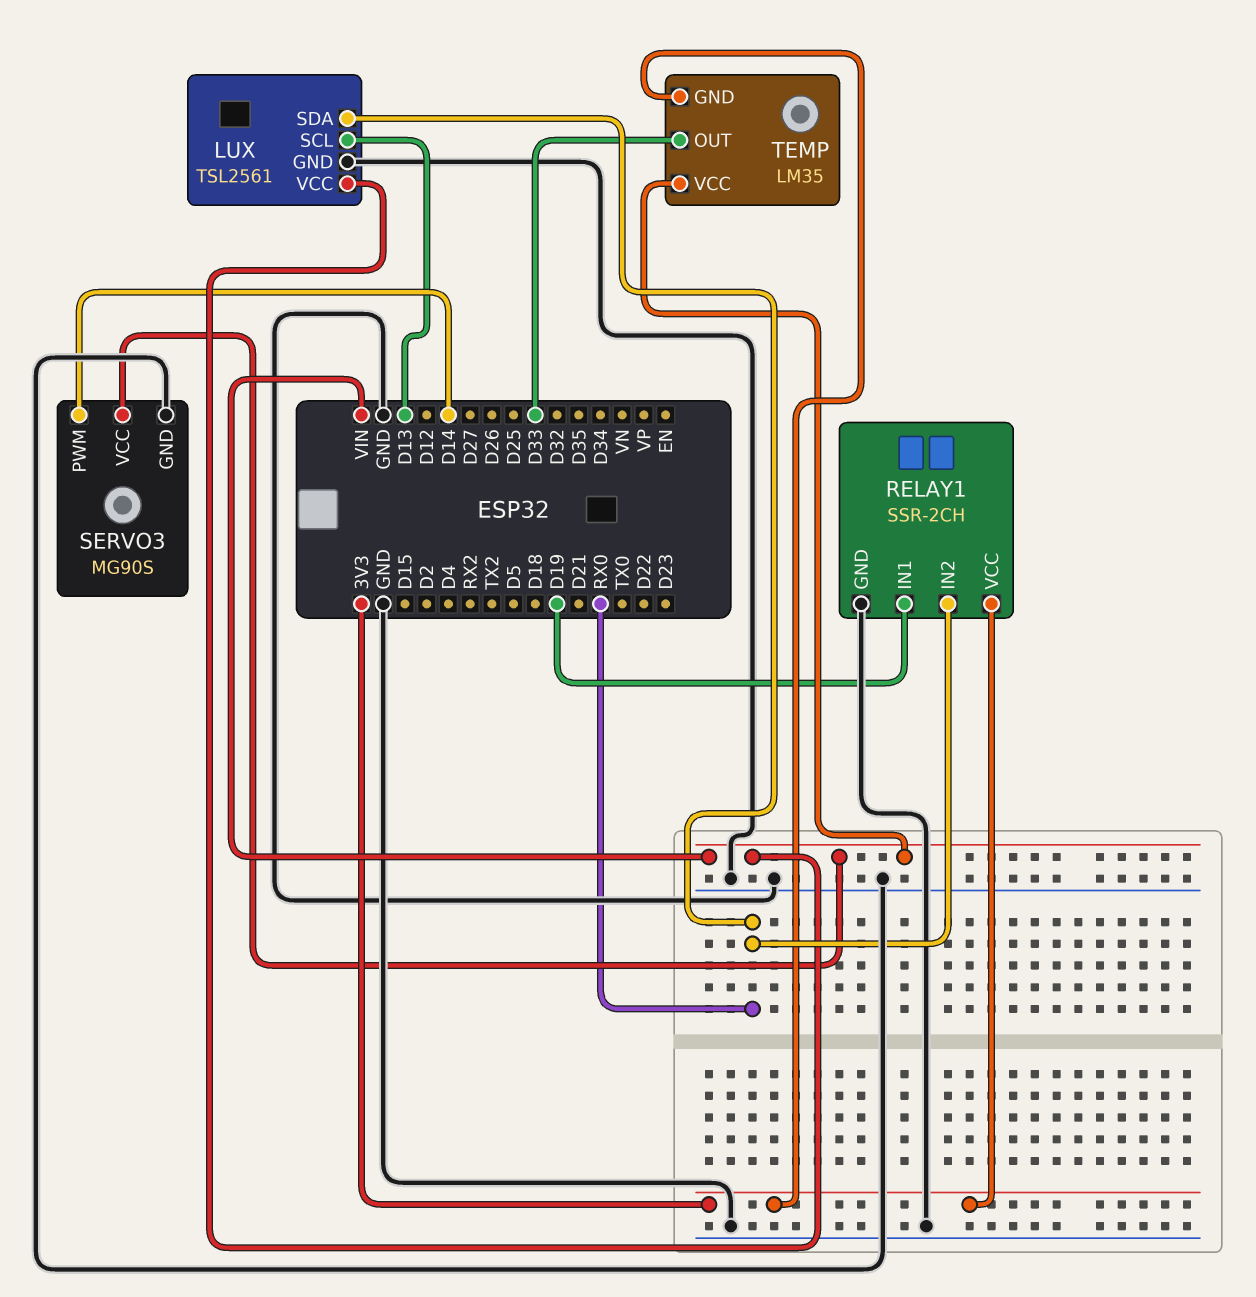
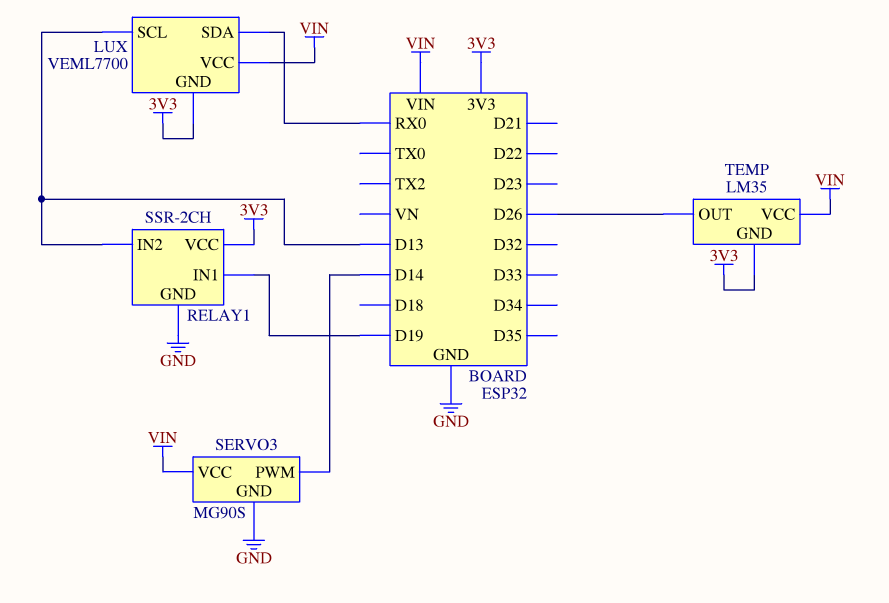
LUX: TSL2561 -> VEML7700
LUX pin GND: GND -> 3V3
RELAY1 pin IN2: RX0 -> D13
TEMP pin OUT: D33 -> D26

